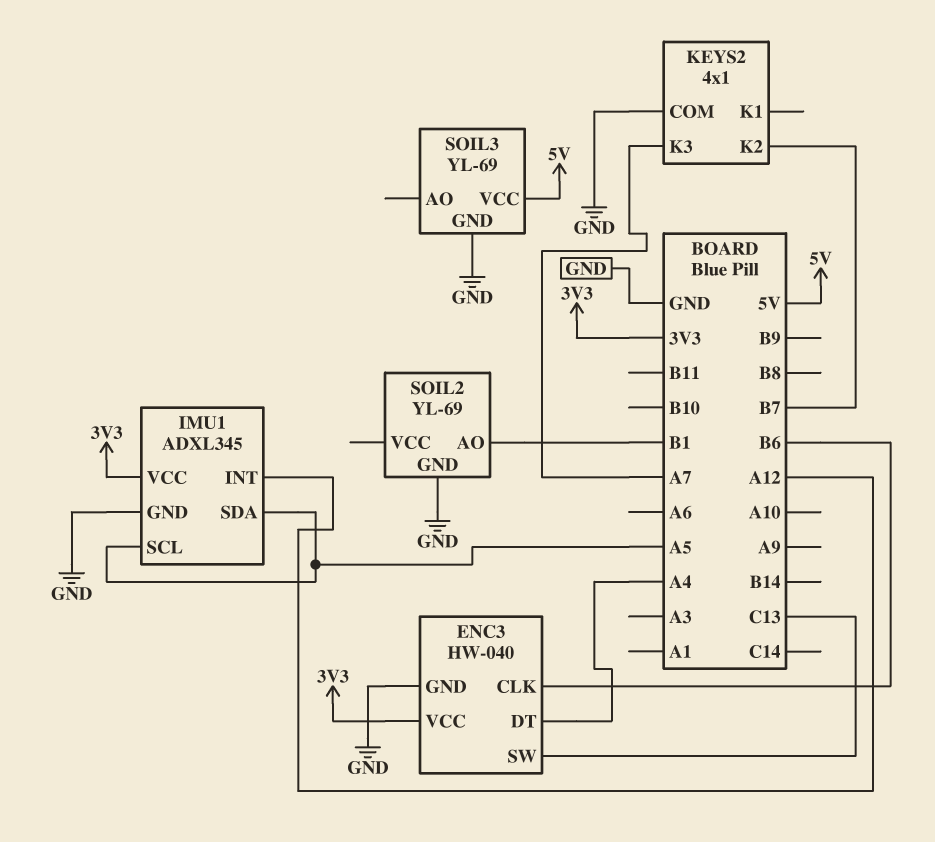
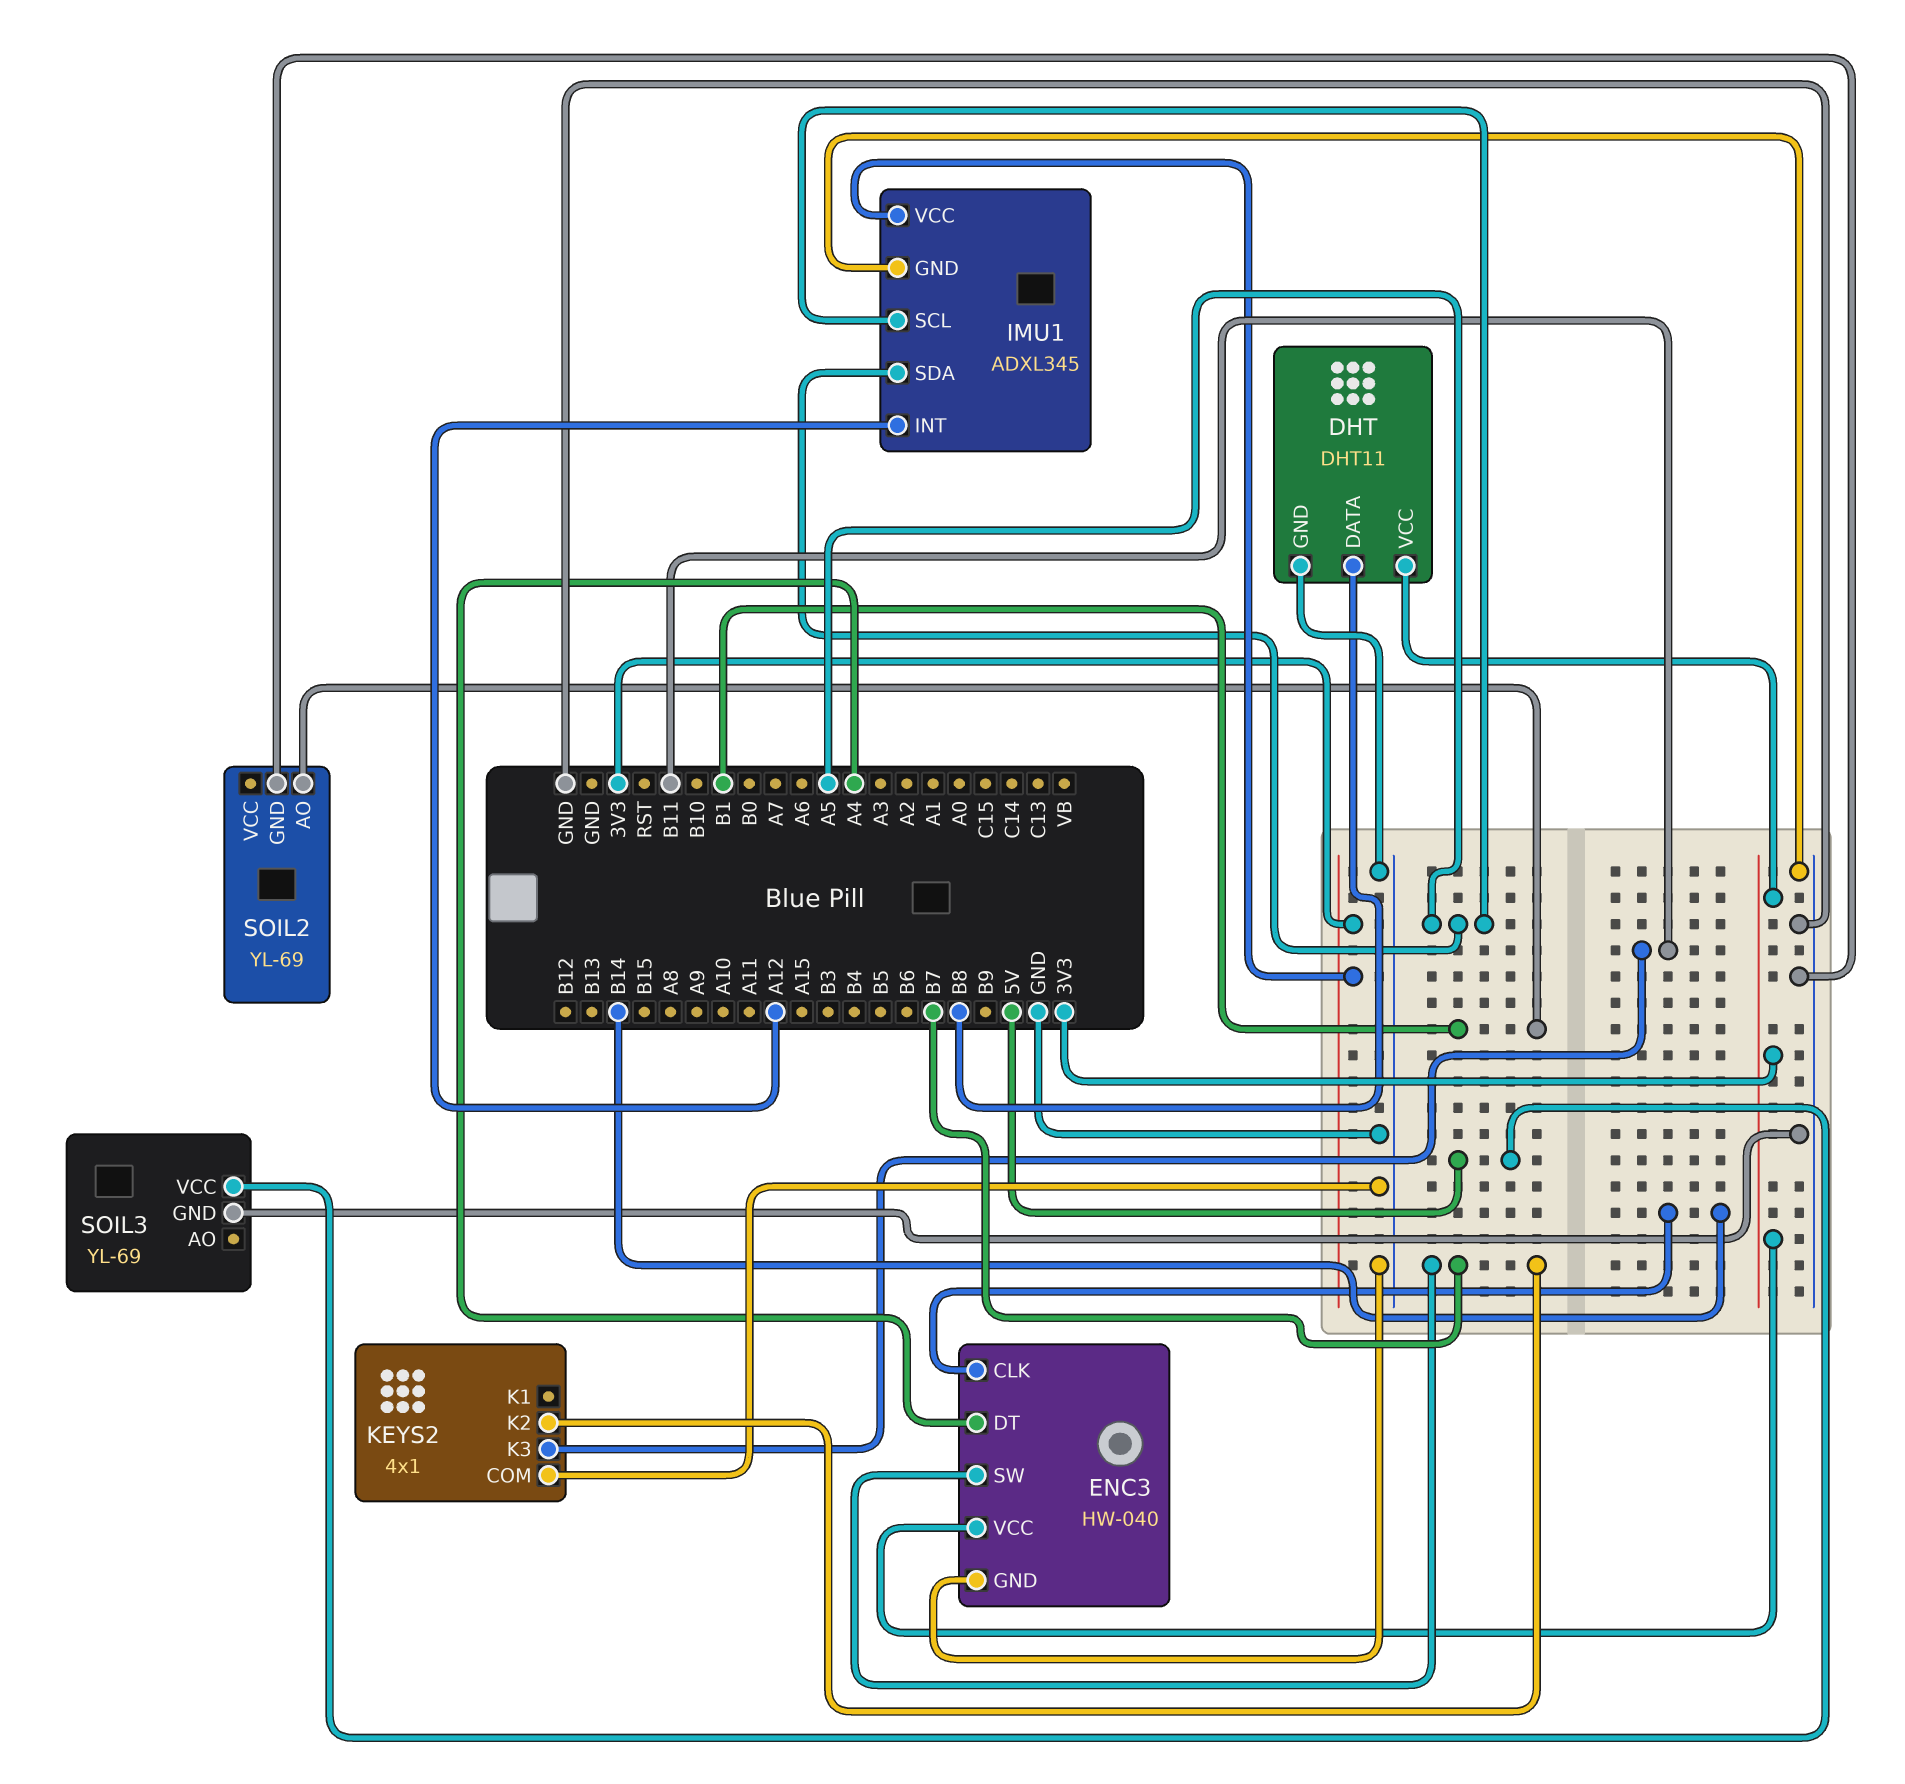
DHT: none -> DHT11
DHT pin DATA: none -> B8
DHT pin GND: none -> GND
DHT pin VCC: none -> 3V3
ENC3 pin CLK: B6 -> B14
ENC3 pin SW: C13 -> B7
KEYS2 pin K3: A7 -> B11

